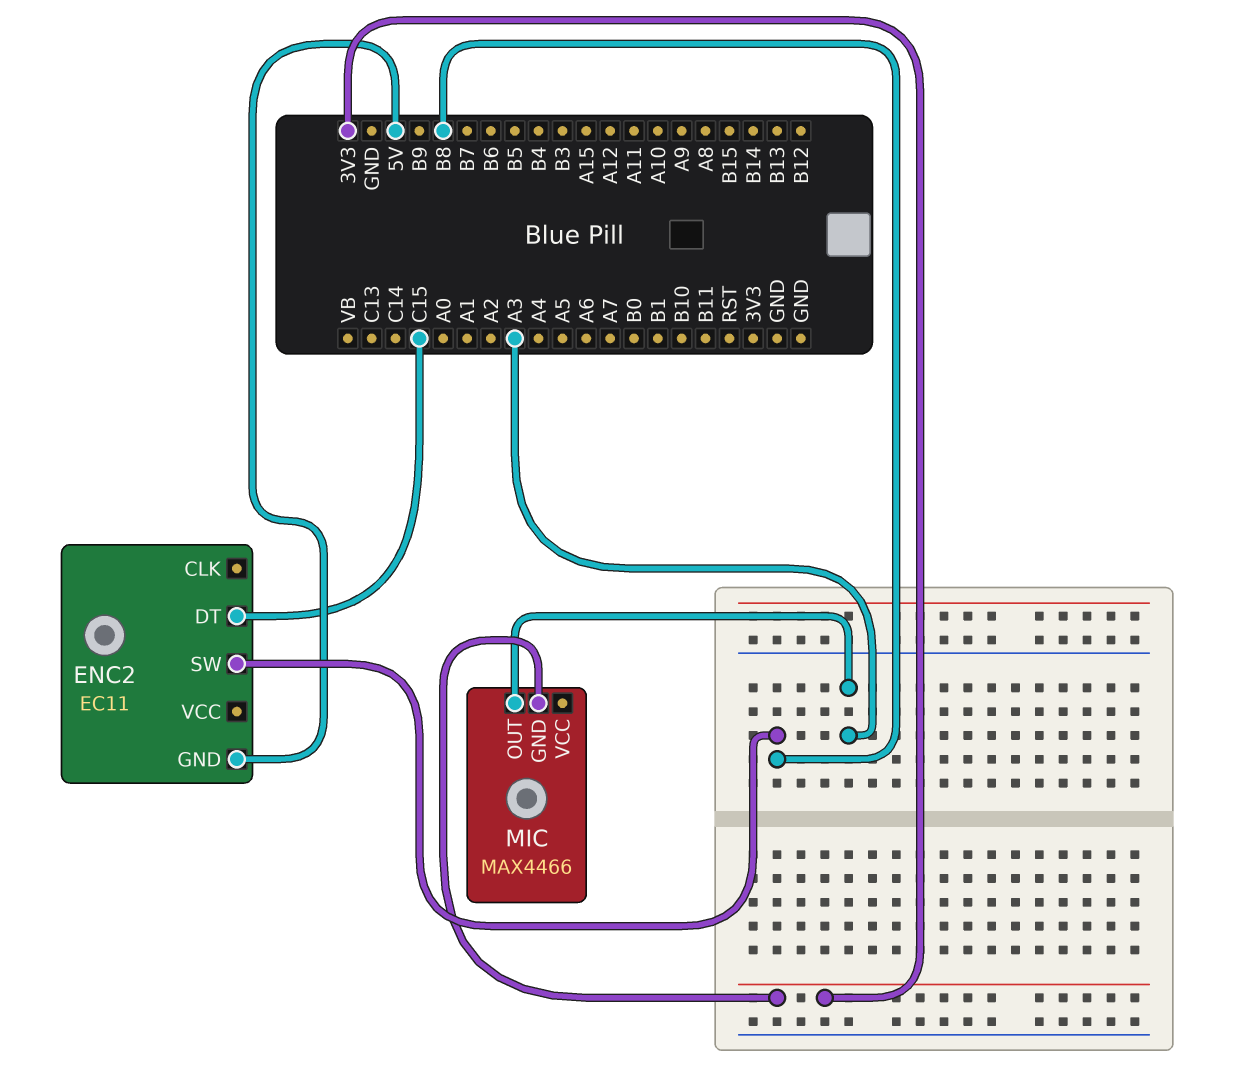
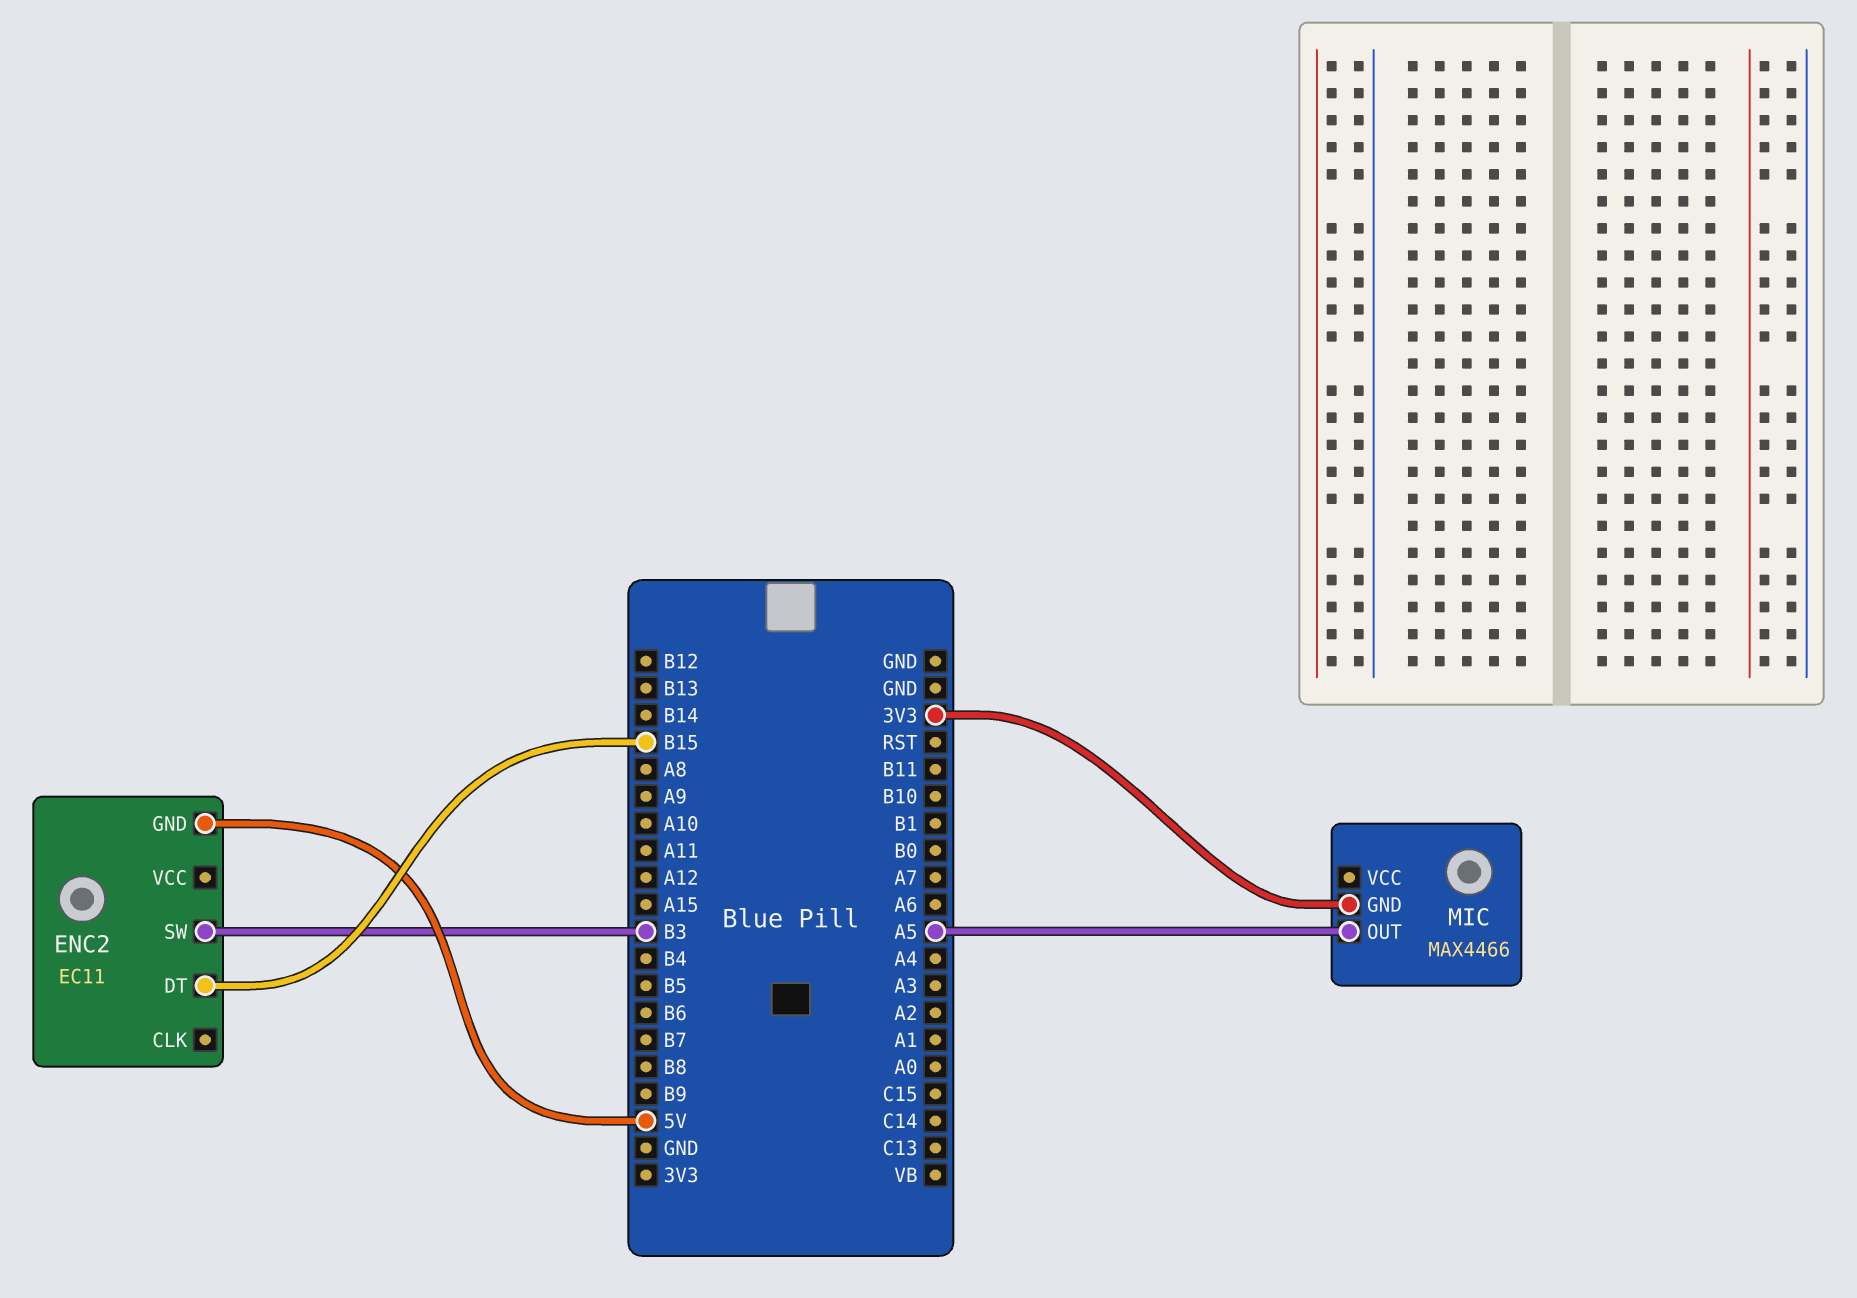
ENC2 pin DT: C15 -> B15
ENC2 pin SW: B8 -> B3
MIC pin OUT: A3 -> A5

